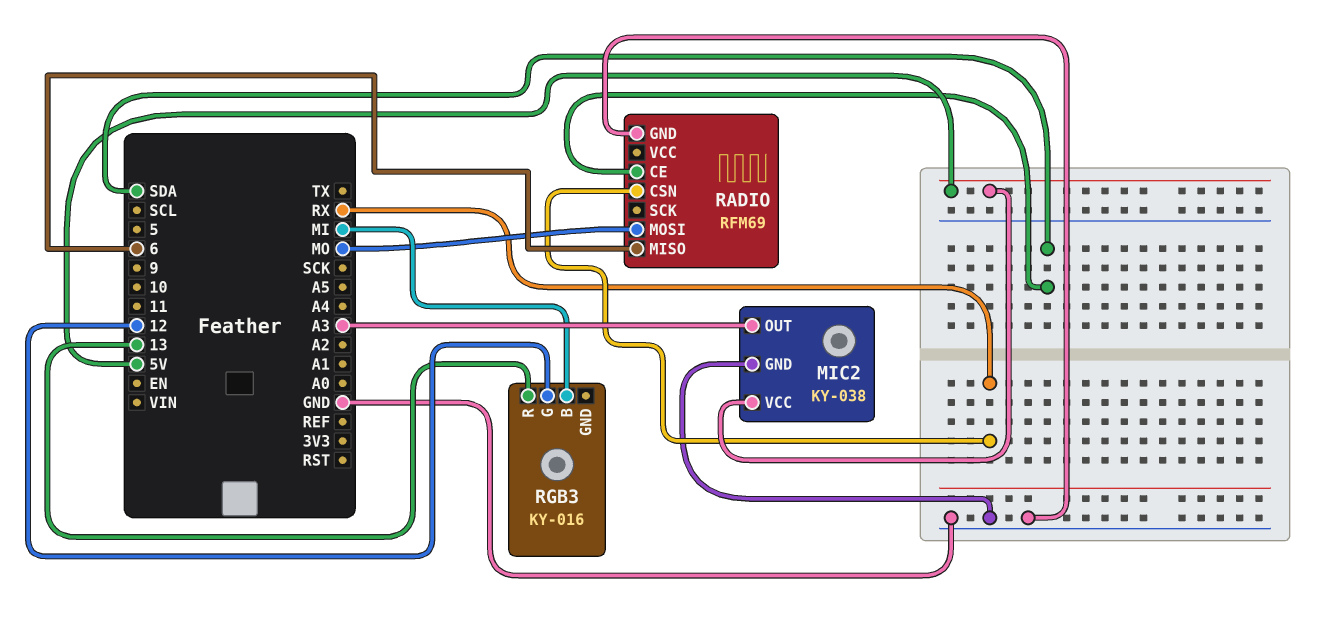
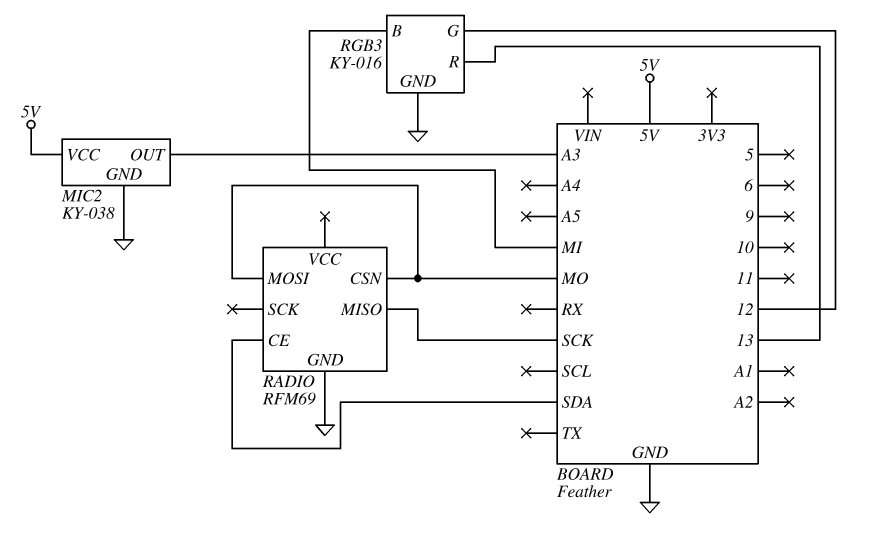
RADIO pin CSN: RX -> MO
RADIO pin MISO: 6 -> SCK
RGB3 pin GND: none -> GND

